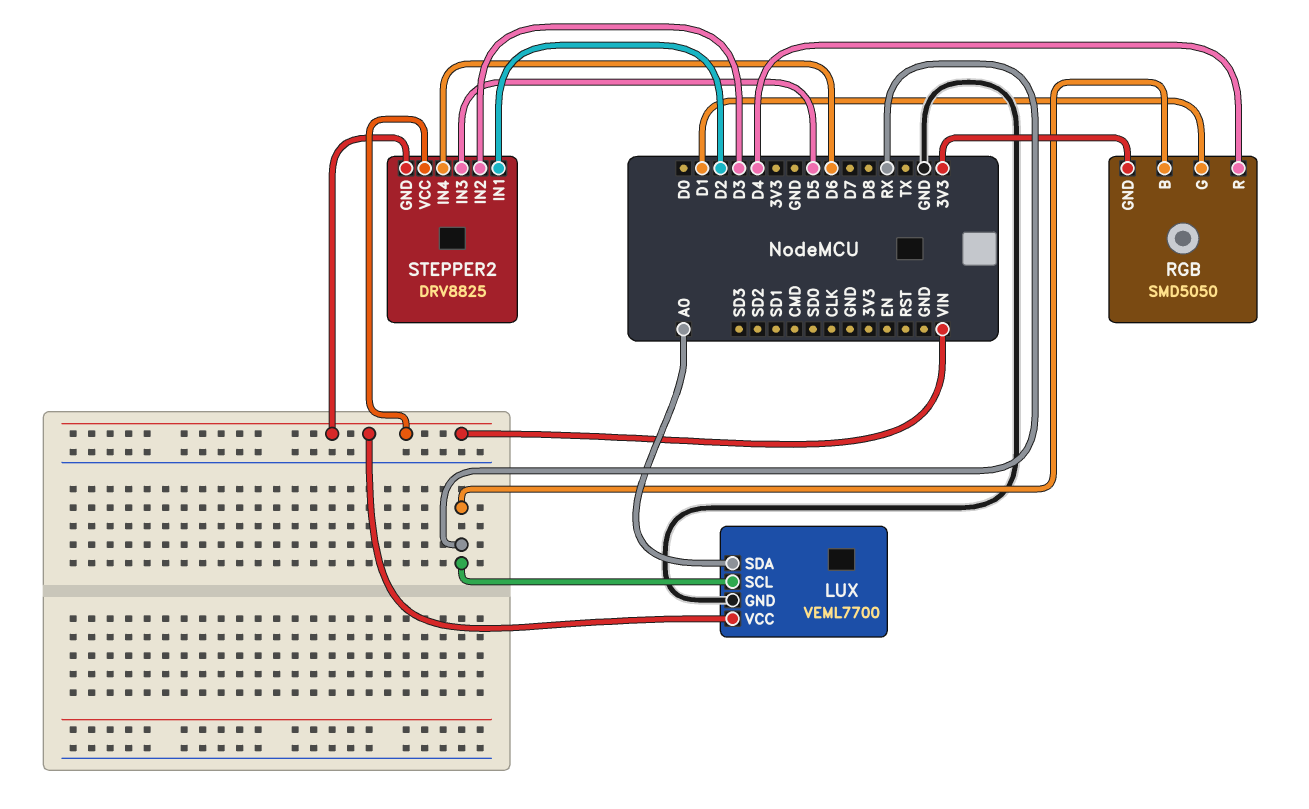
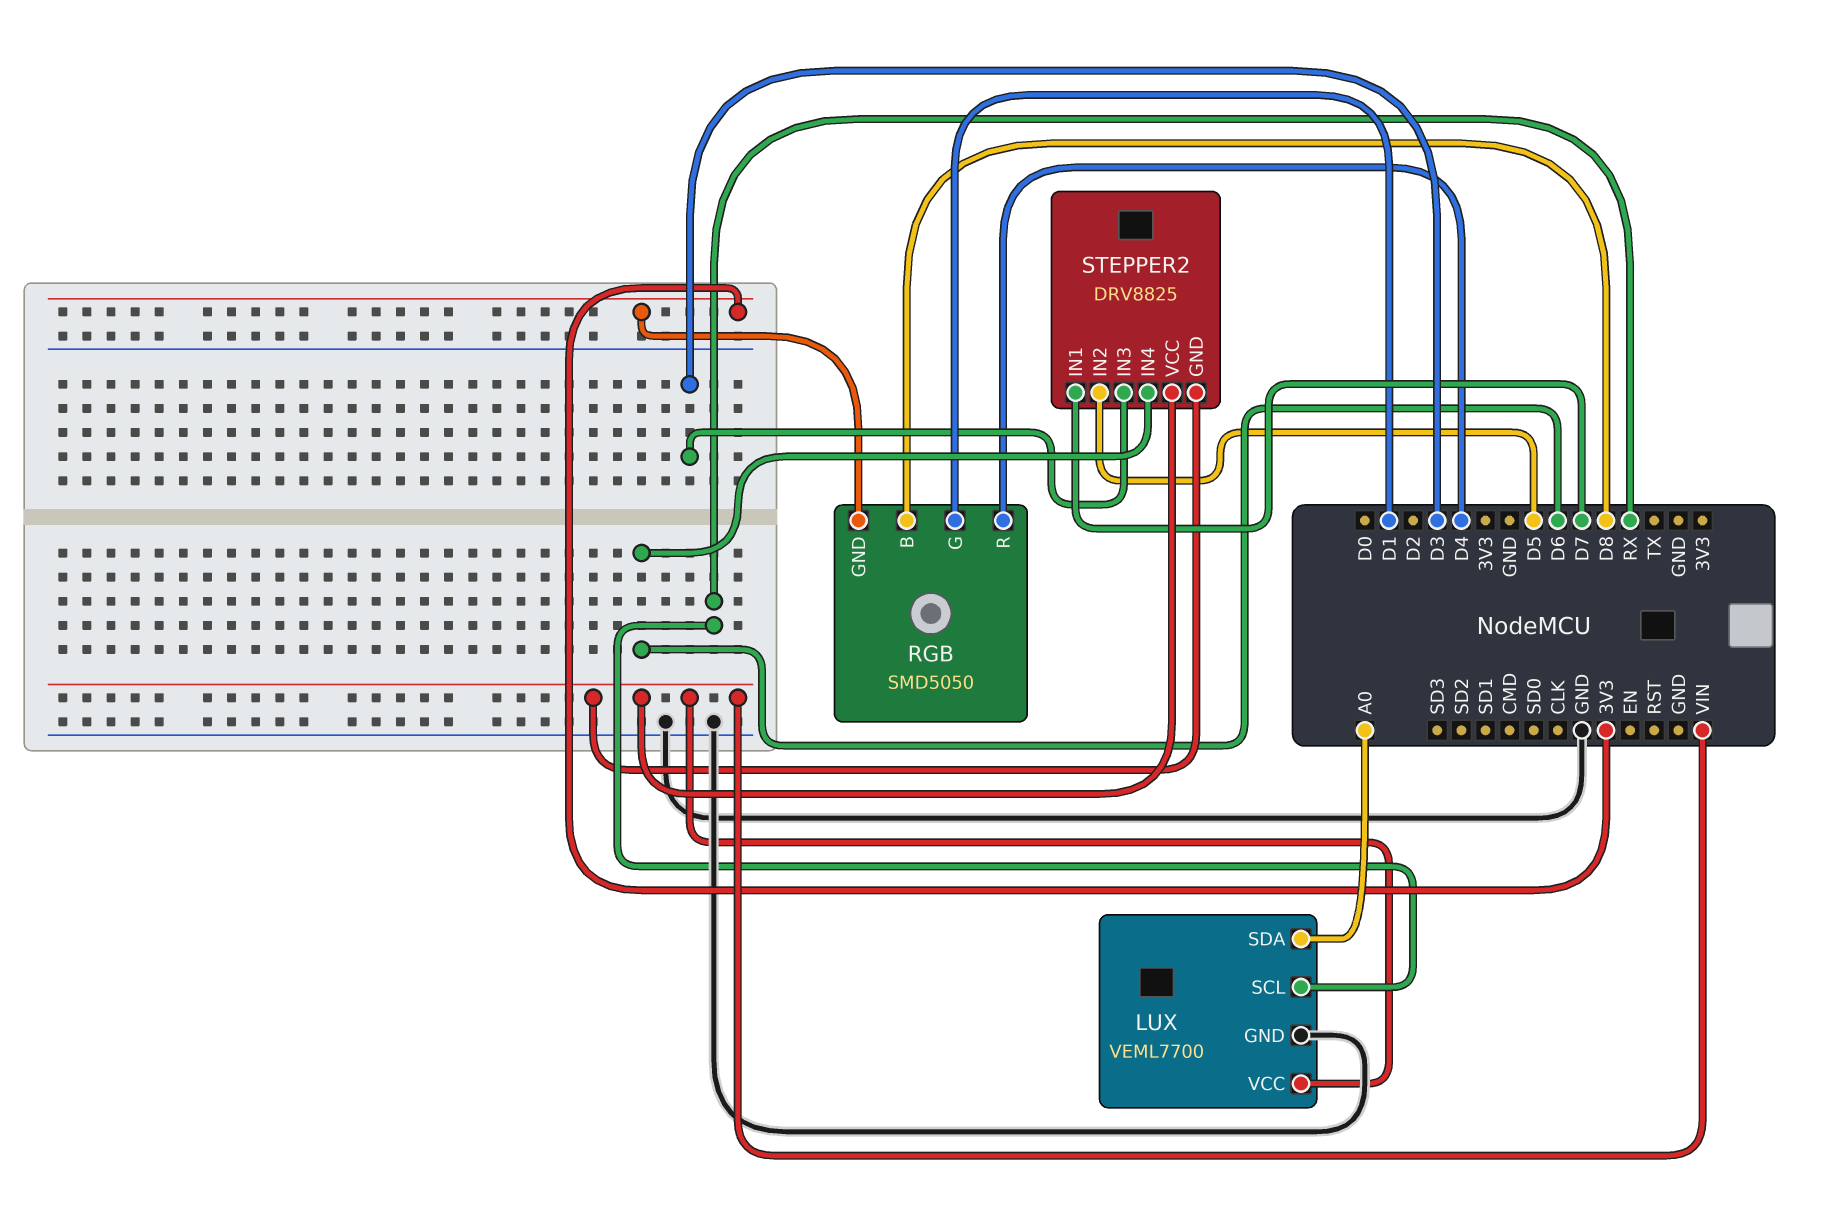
RGB pin B: RX -> D8
STEPPER2 pin IN1: D2 -> D7
STEPPER2 pin IN2: D3 -> D5
STEPPER2 pin IN3: D5 -> D3

